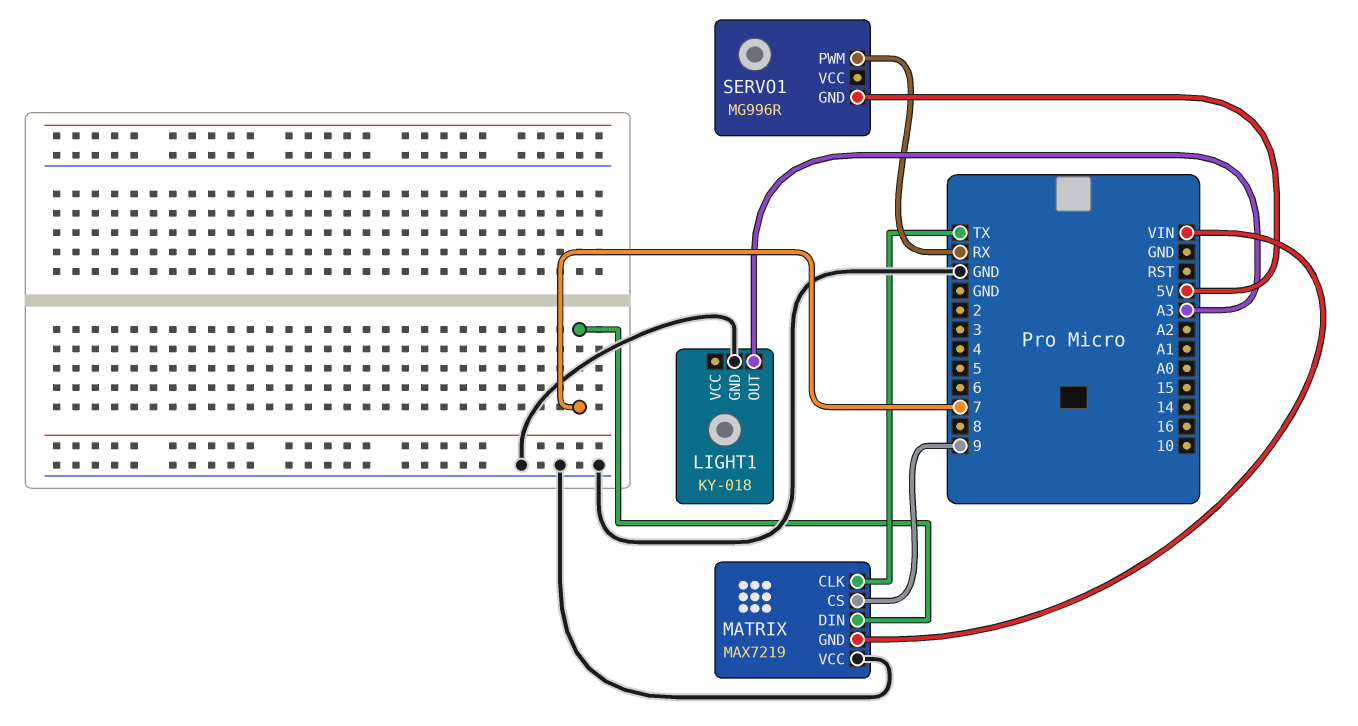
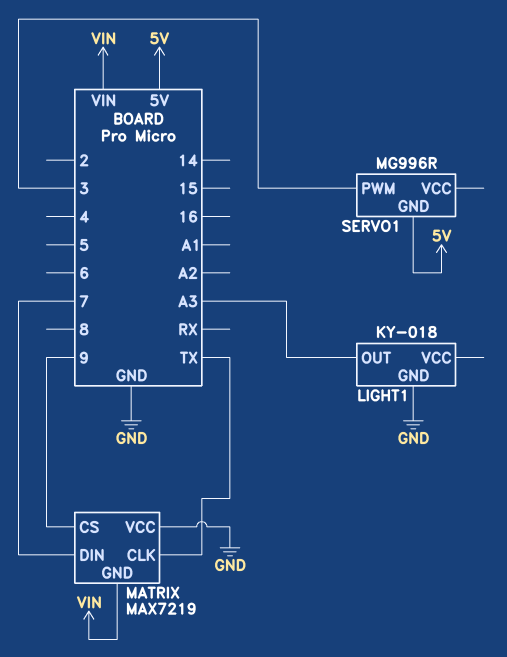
SERVO1 pin PWM: RX -> 3

